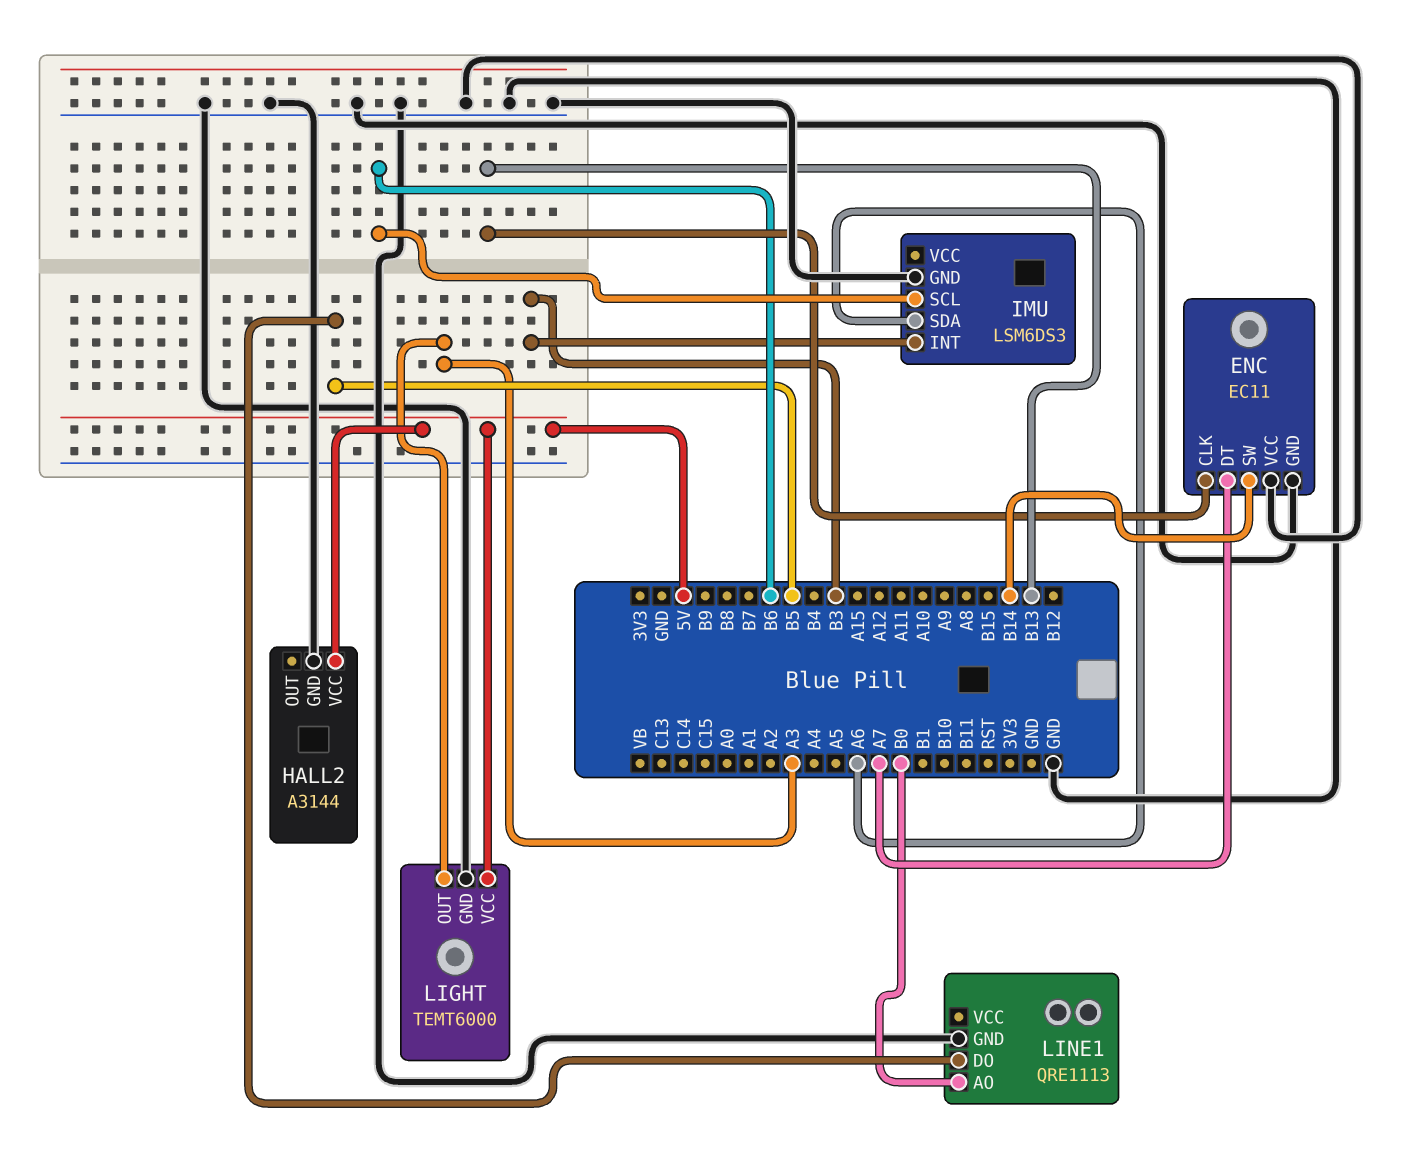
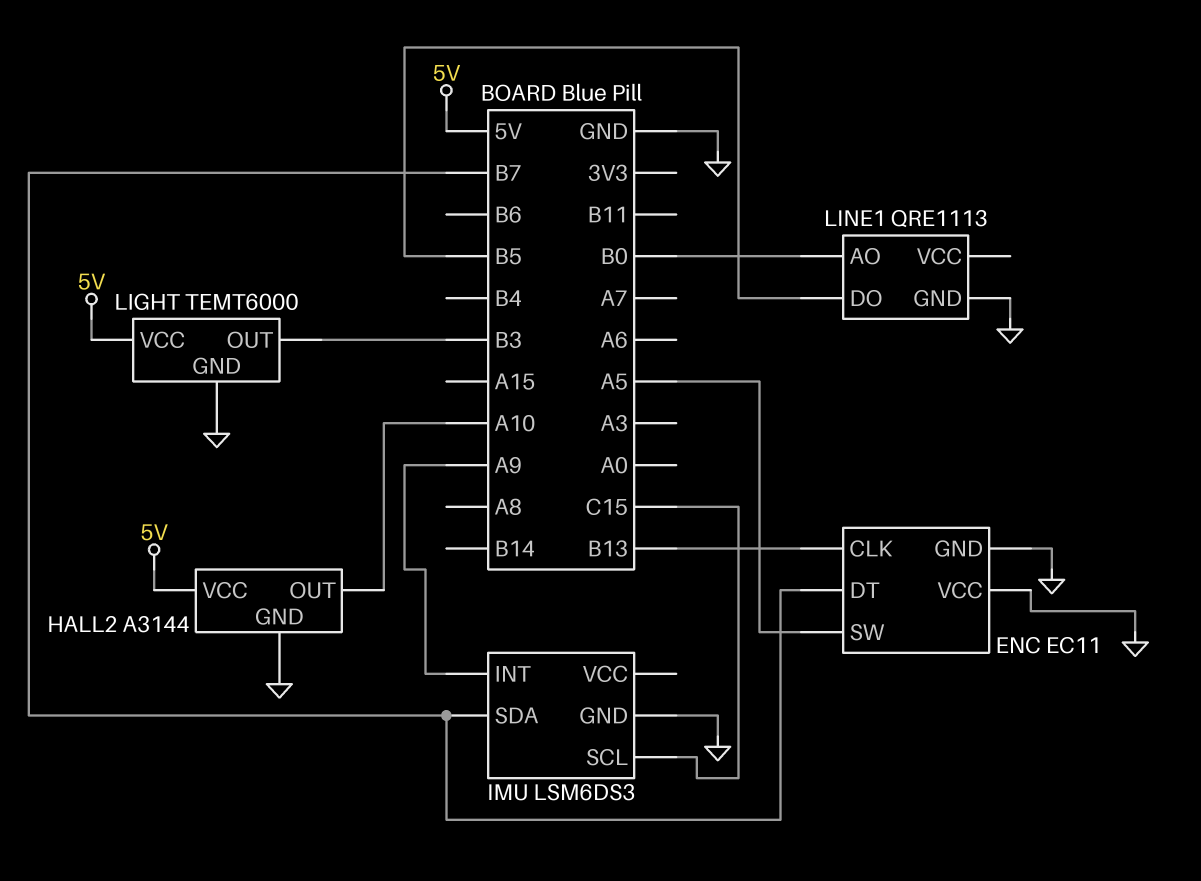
ENC pin DT: A7 -> B7
ENC pin SW: B14 -> A5
HALL2 pin OUT: none -> A10
IMU pin INT: B3 -> A9
IMU pin SCL: B6 -> C15
IMU pin SDA: A6 -> B7
LIGHT pin OUT: A3 -> B3

